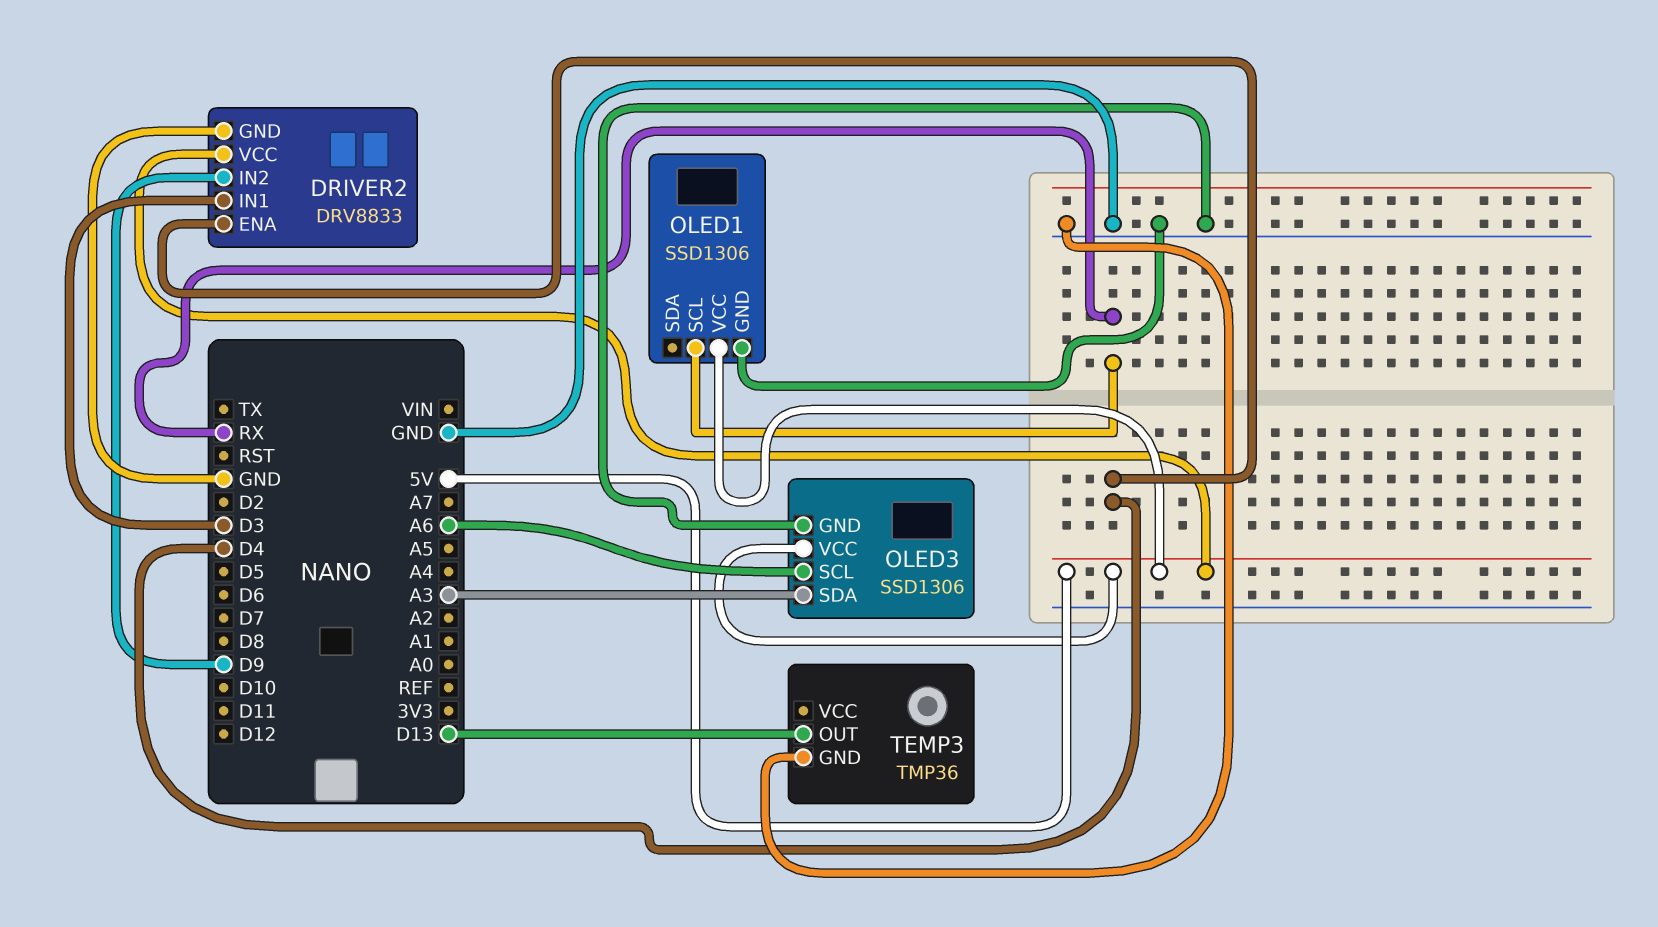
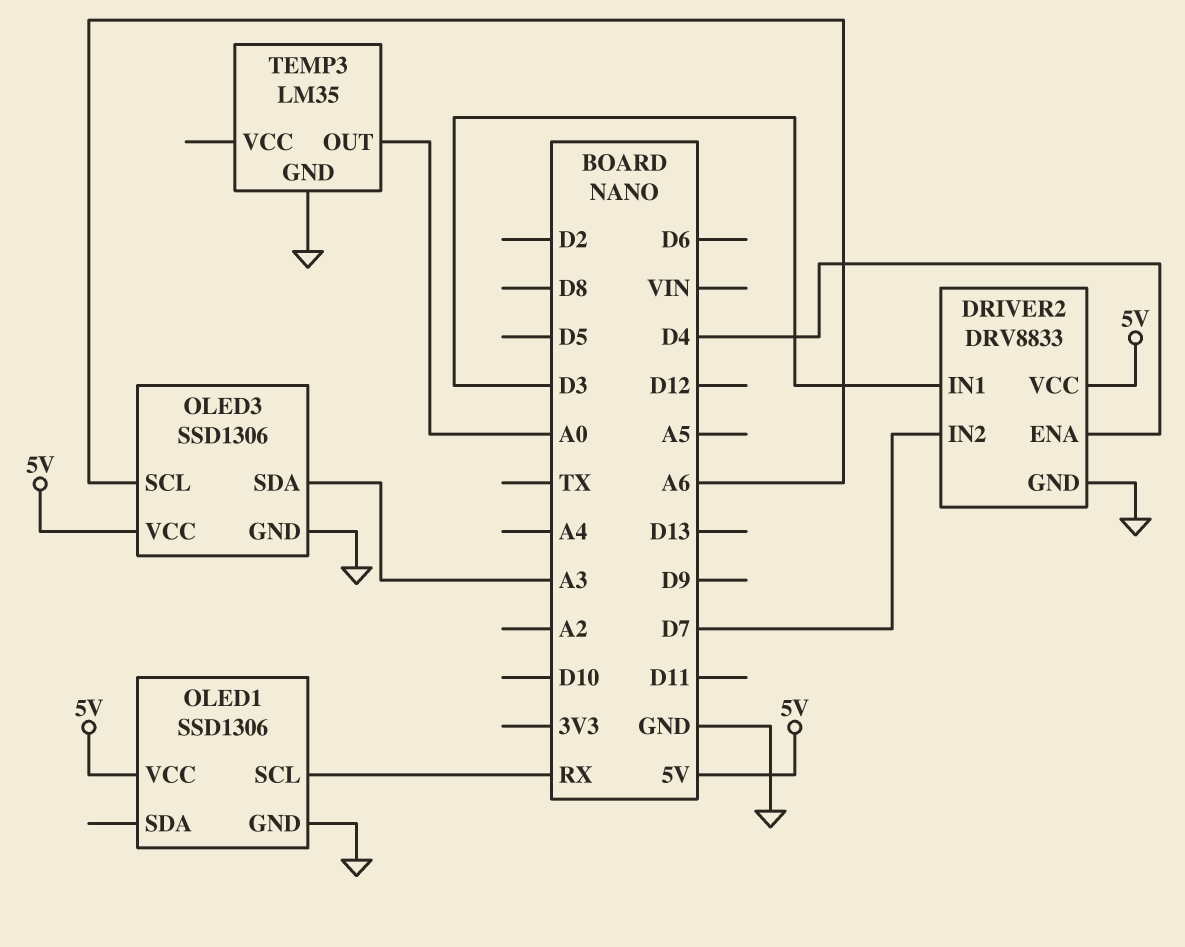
DRIVER2 pin IN2: D9 -> D7
TEMP3: TMP36 -> LM35
TEMP3 pin OUT: D13 -> A0

